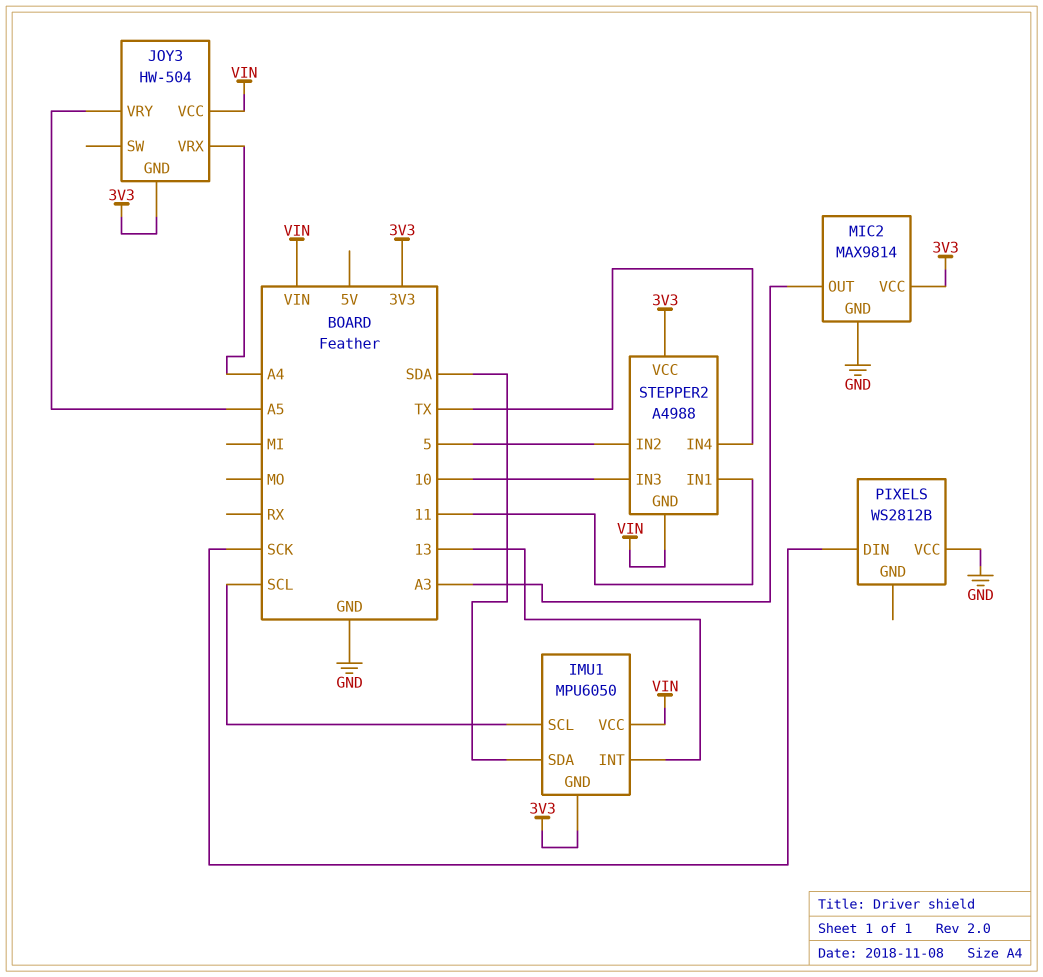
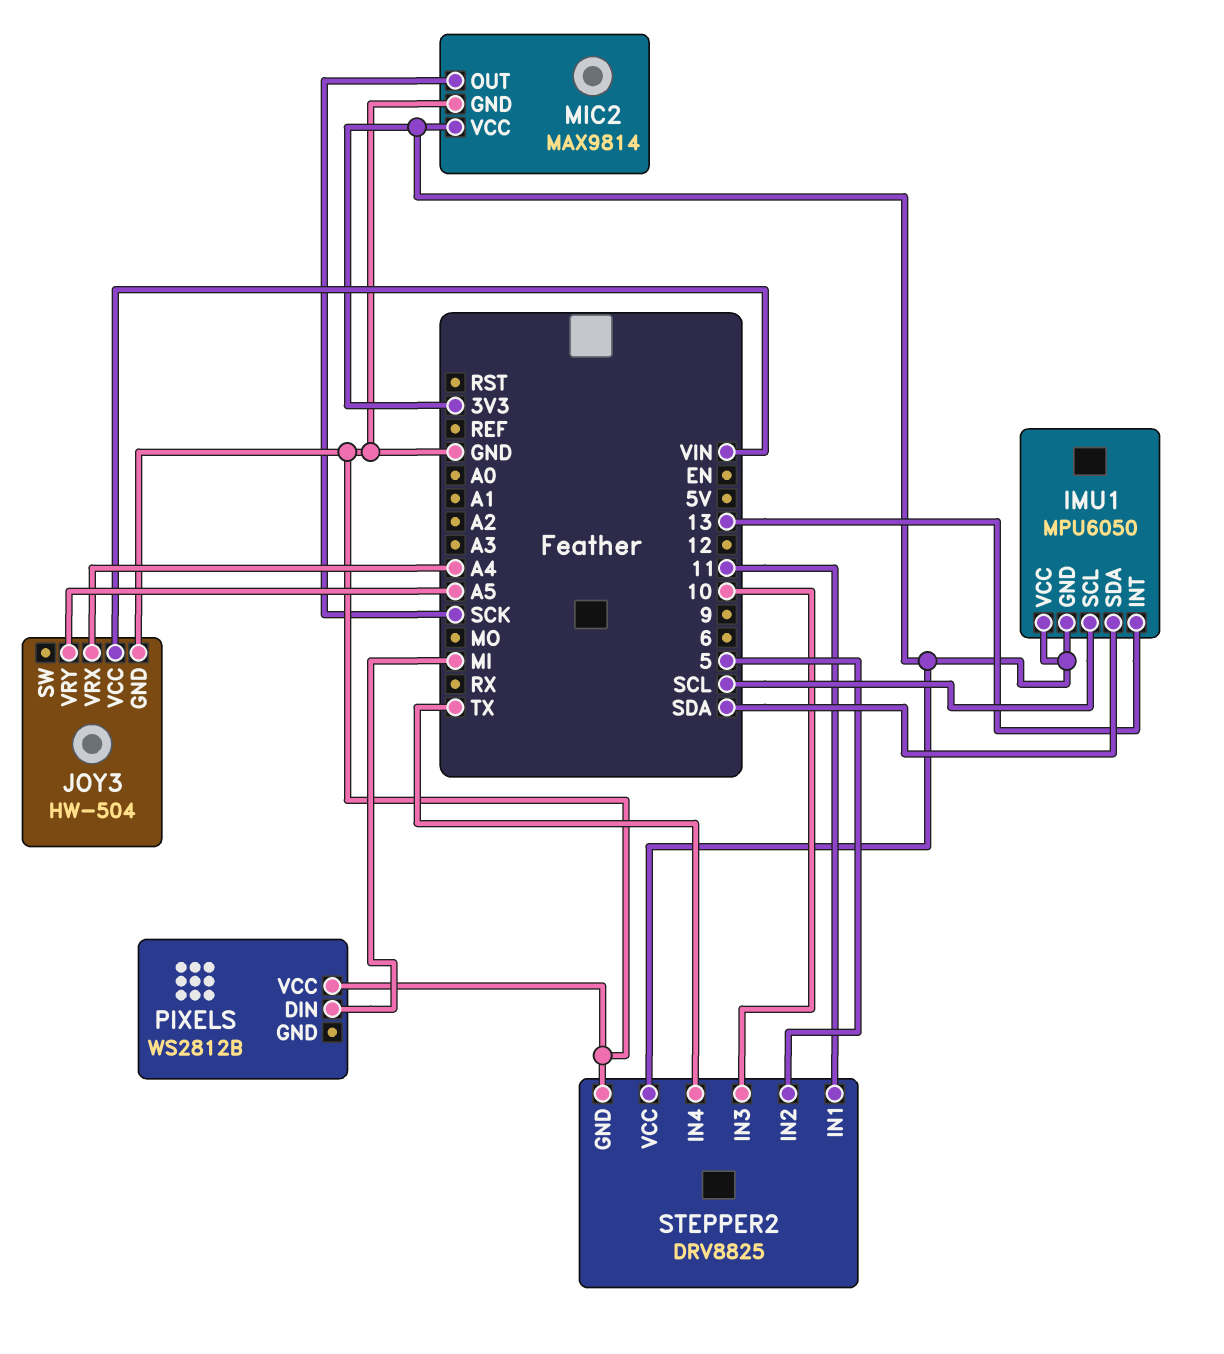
IMU1 pin VCC: VIN -> 3V3
JOY3 pin GND: 3V3 -> GND
MIC2 pin OUT: A3 -> SCK
PIXELS pin DIN: SCK -> MI
STEPPER2: A4988 -> DRV8825
STEPPER2 pin GND: VIN -> GND

